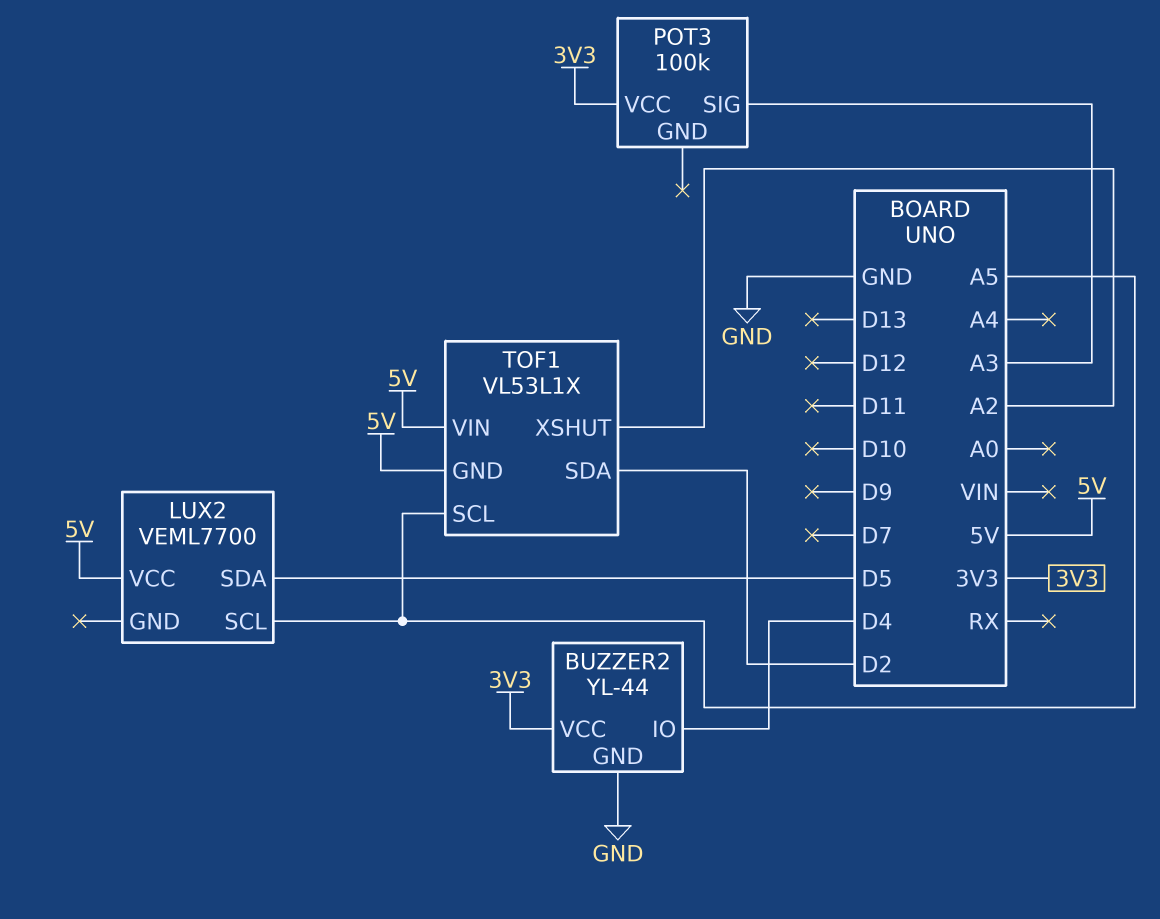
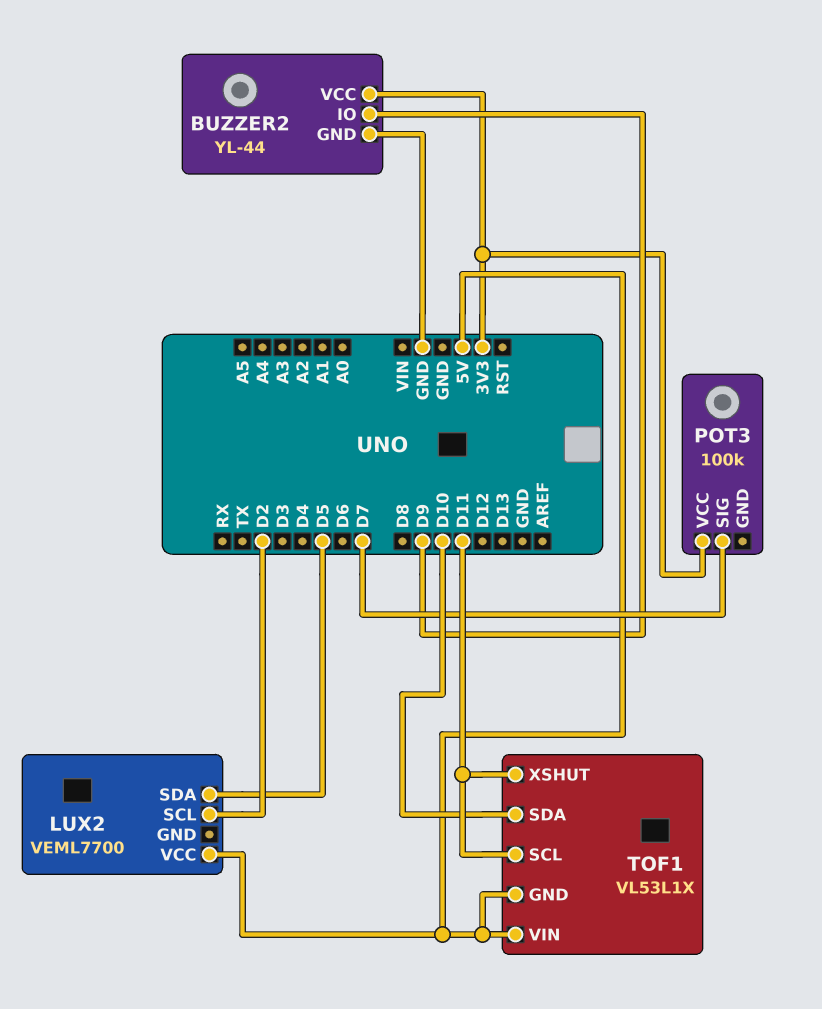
BUZZER2 pin IO: D4 -> D9
LUX2 pin SCL: A5 -> D2
POT3 pin SIG: A3 -> D7
TOF1 pin SCL: A5 -> D11
TOF1 pin SDA: D2 -> D10
TOF1 pin XSHUT: A2 -> D11

